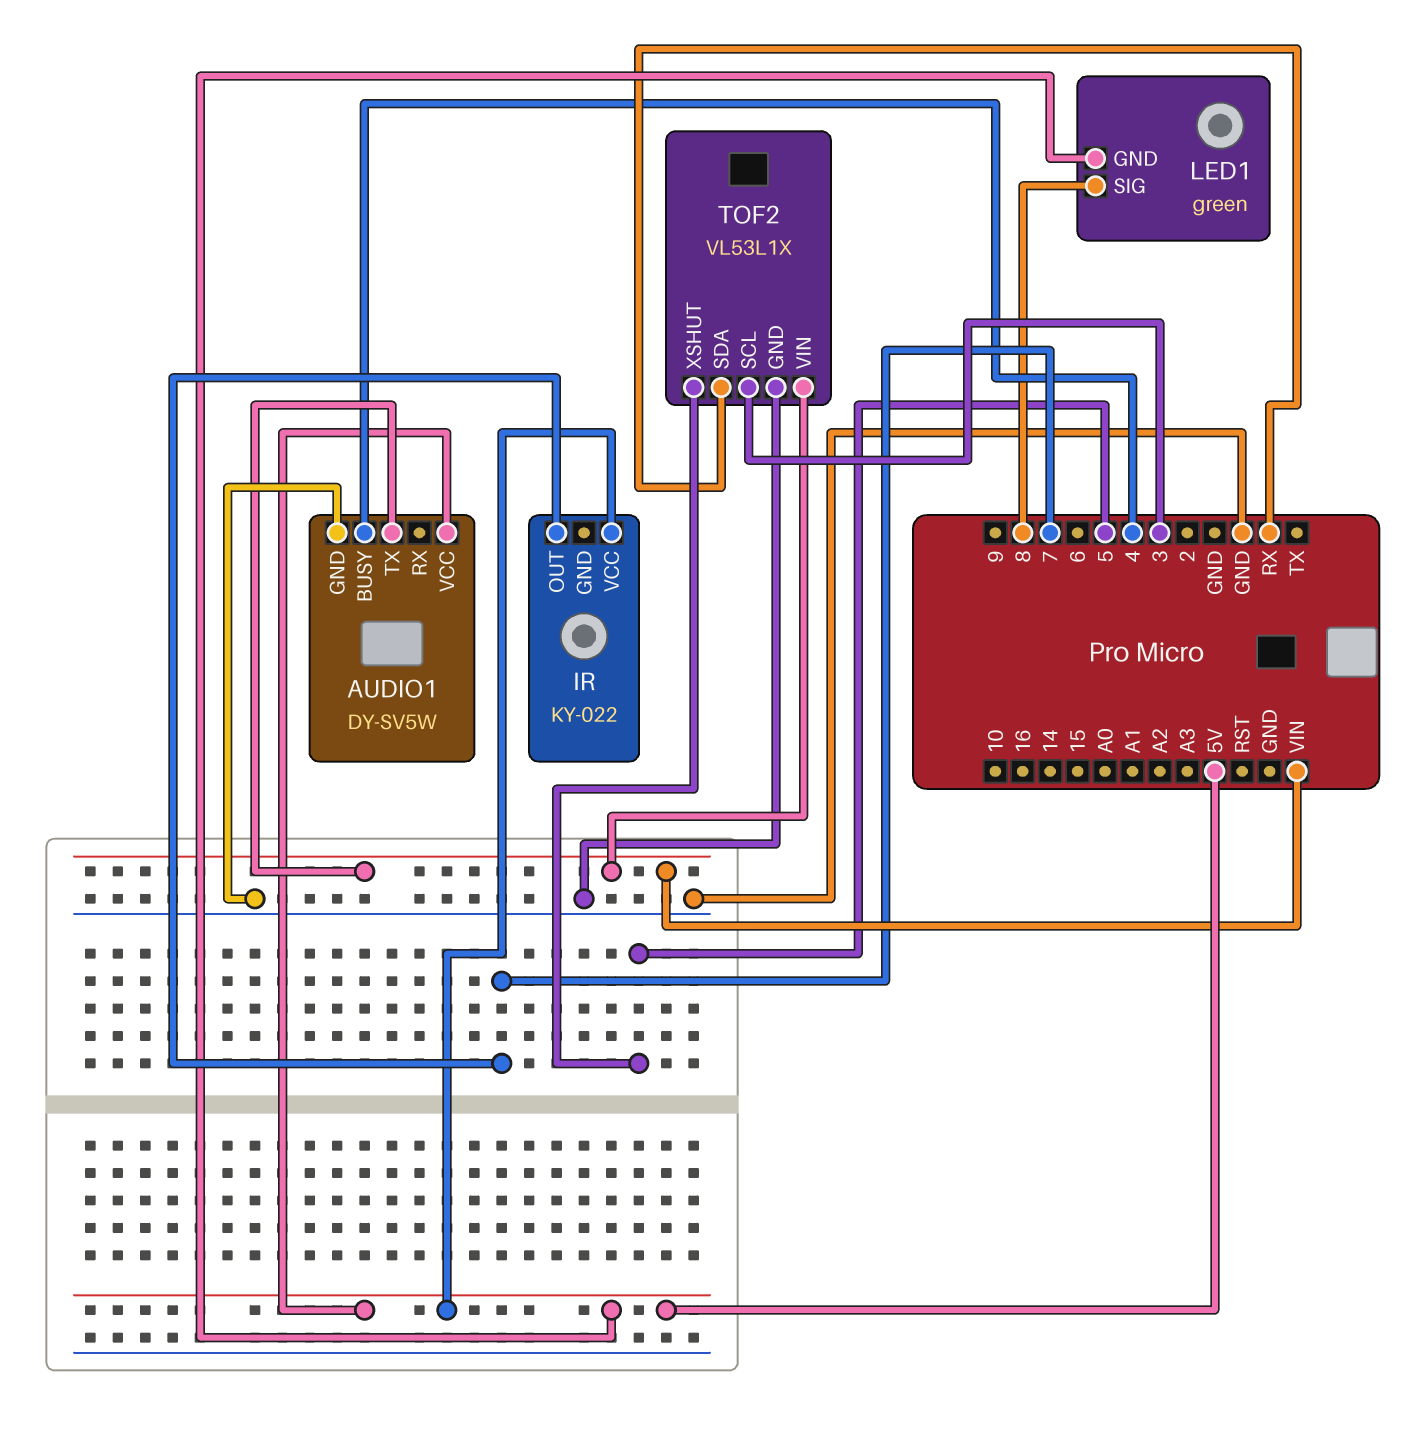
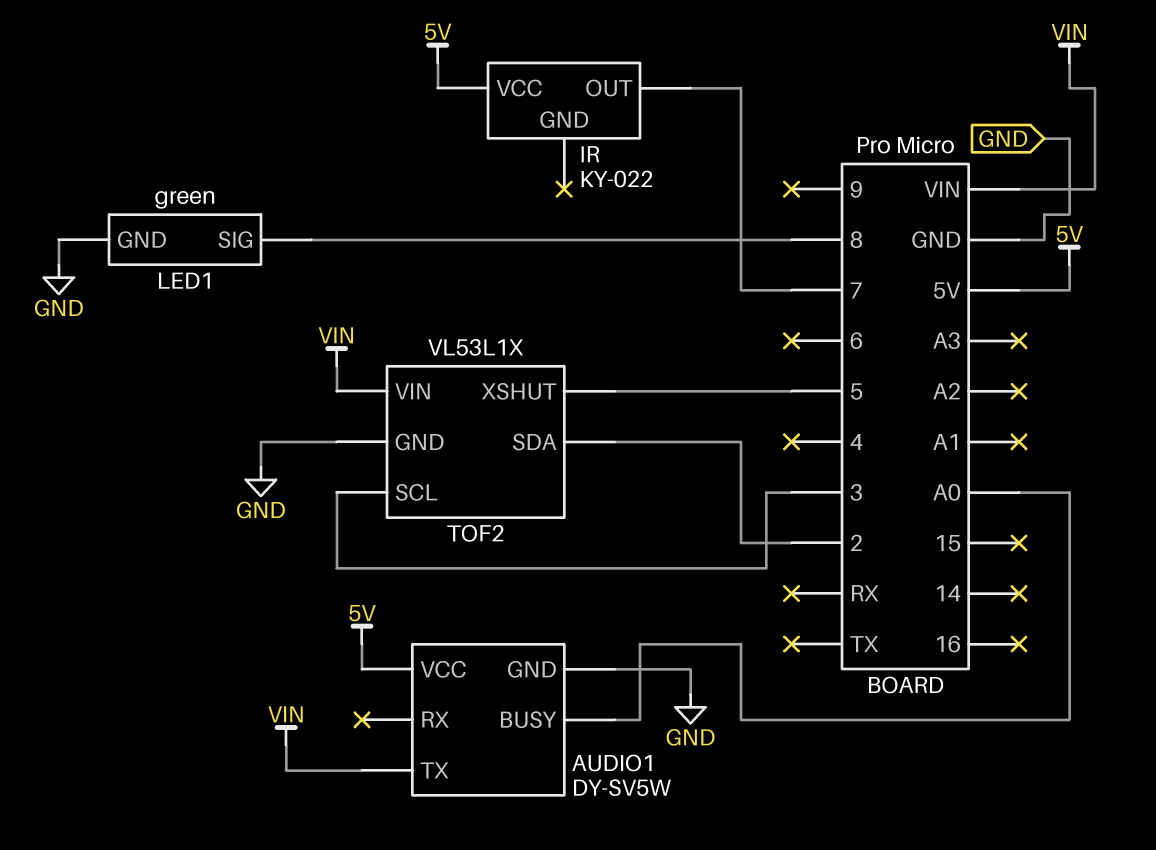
AUDIO1 pin BUSY: 4 -> A0
LED1 pin GND: 5V -> GND
TOF2 pin SDA: RX -> 2

